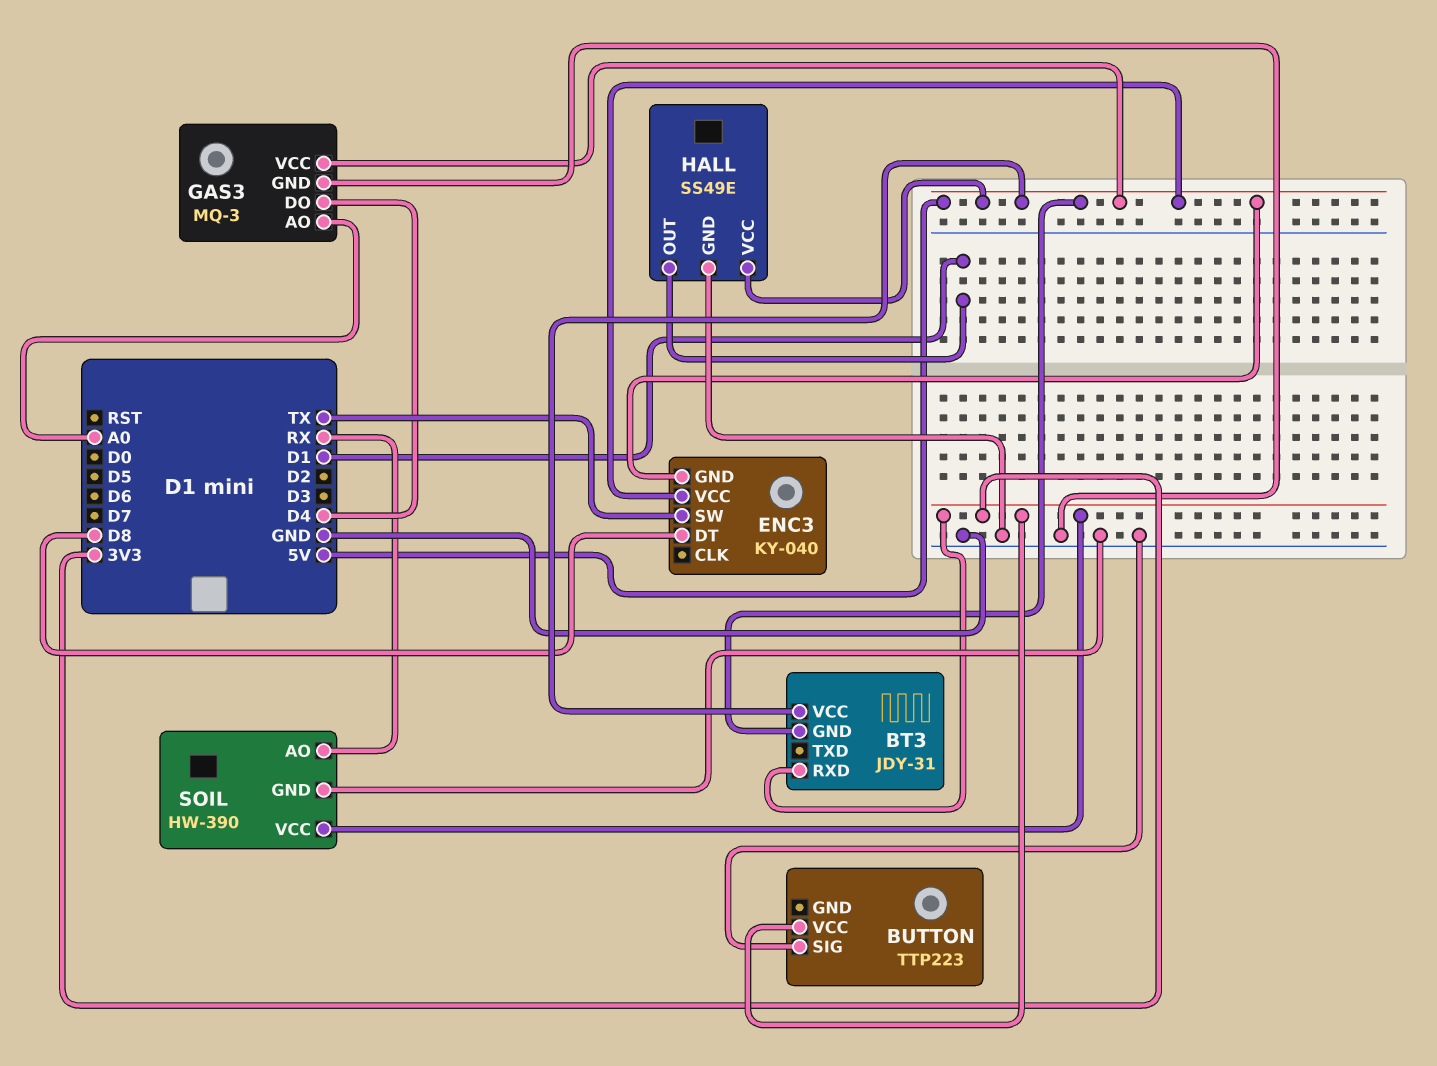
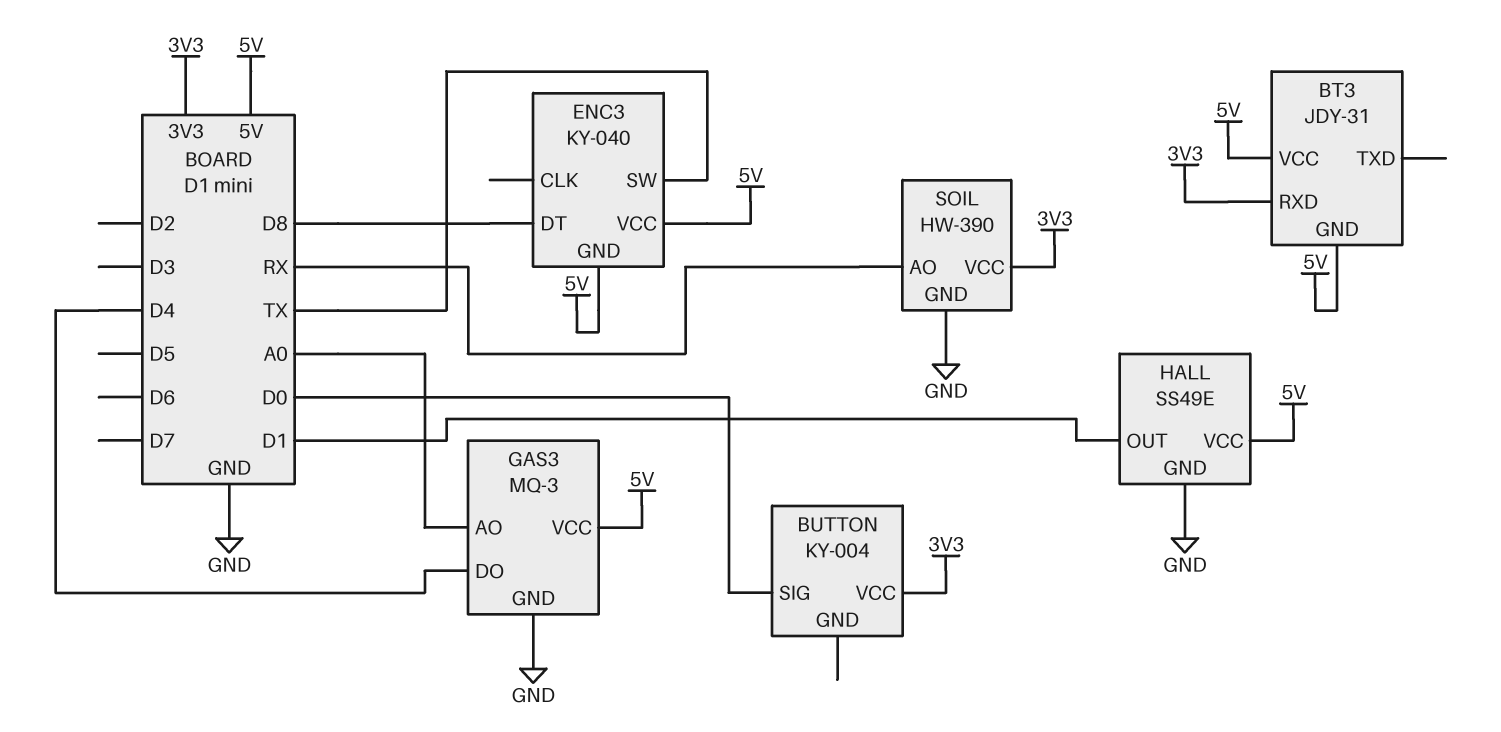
BUTTON: TTP223 -> KY-004
BUTTON pin SIG: GND -> D0

